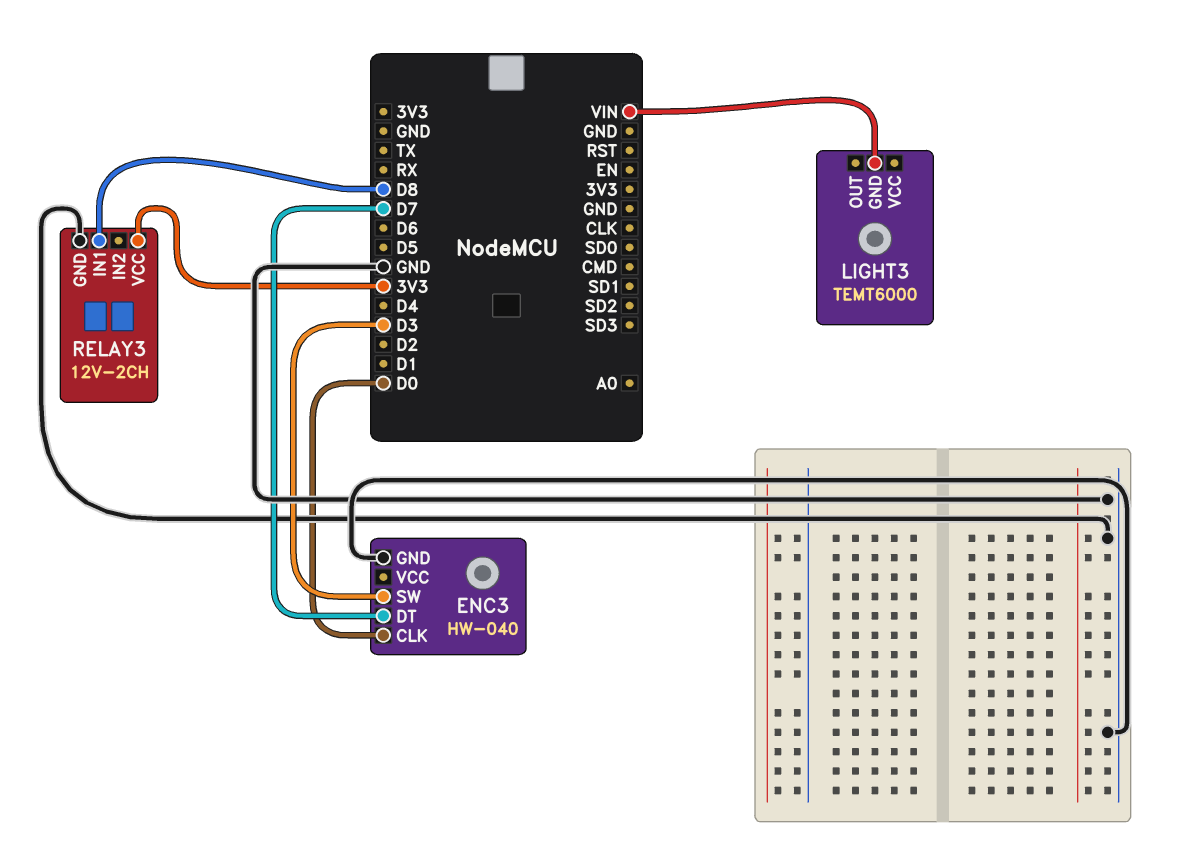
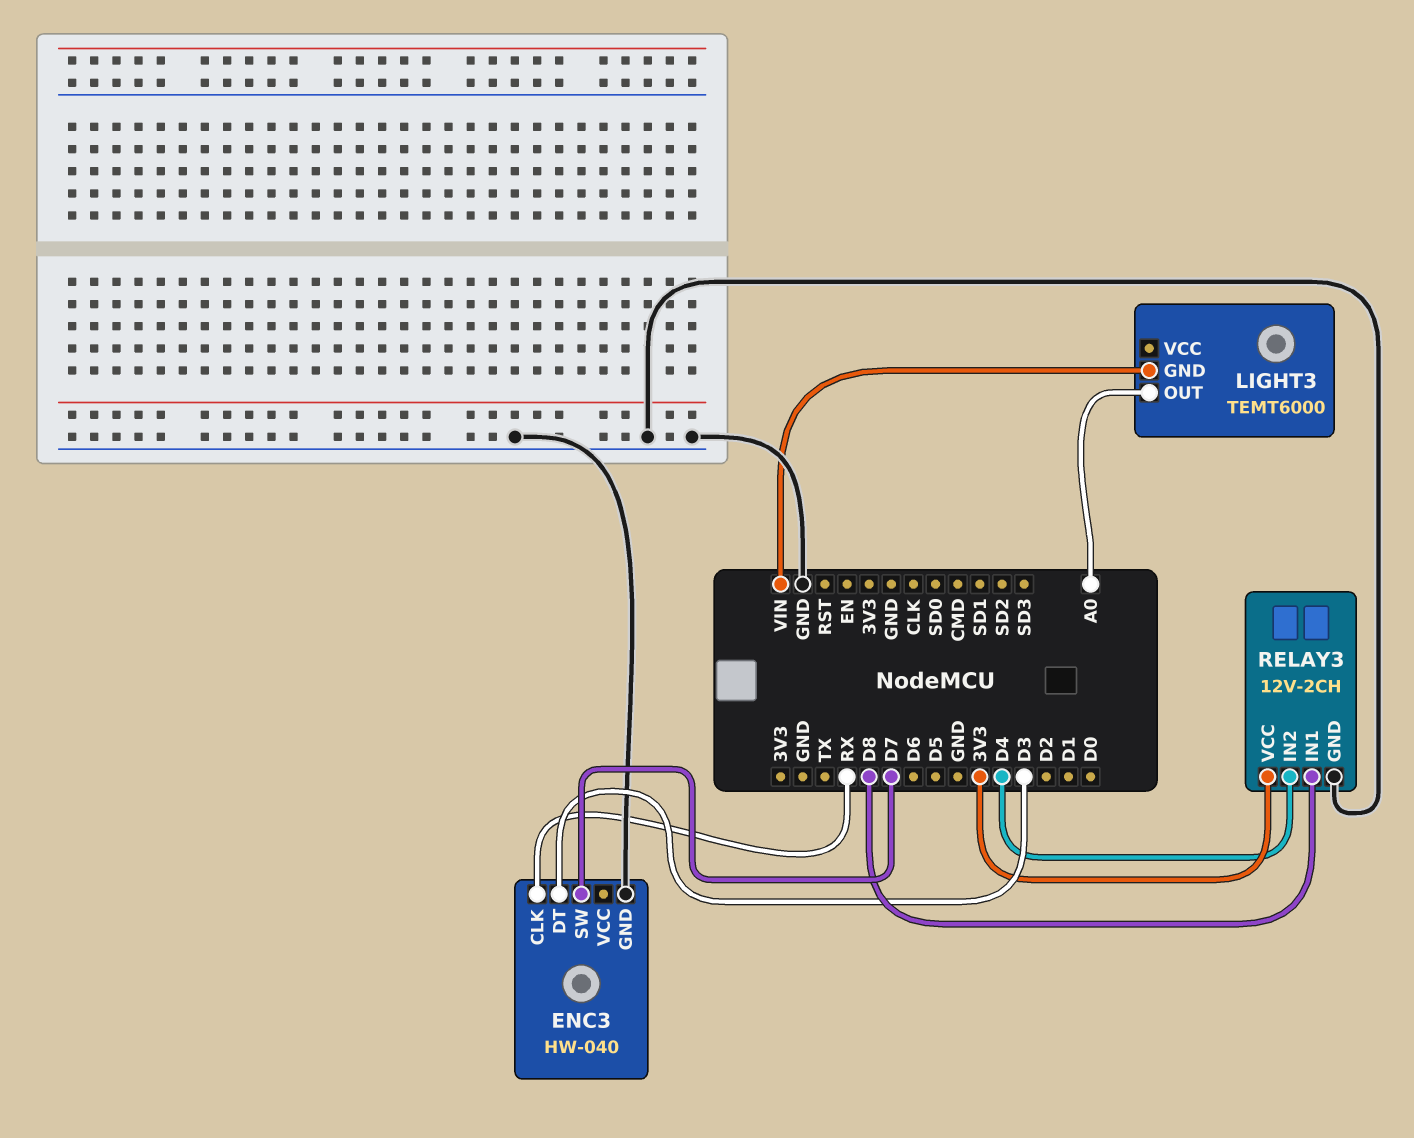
ENC3 pin CLK: D0 -> RX
ENC3 pin DT: D7 -> D3
ENC3 pin SW: D3 -> D7
LIGHT3 pin OUT: none -> A0
RELAY3 pin IN2: none -> D4

